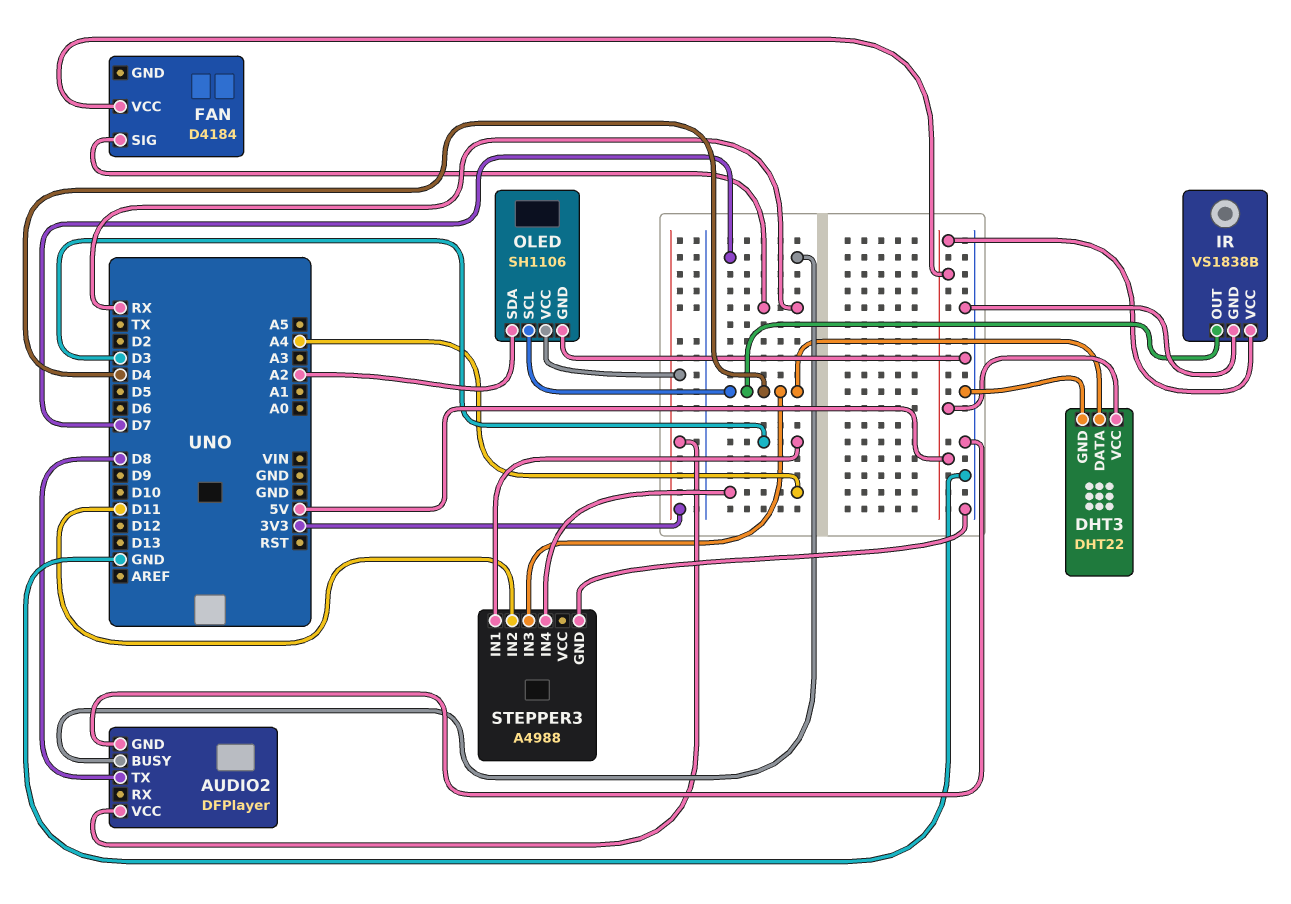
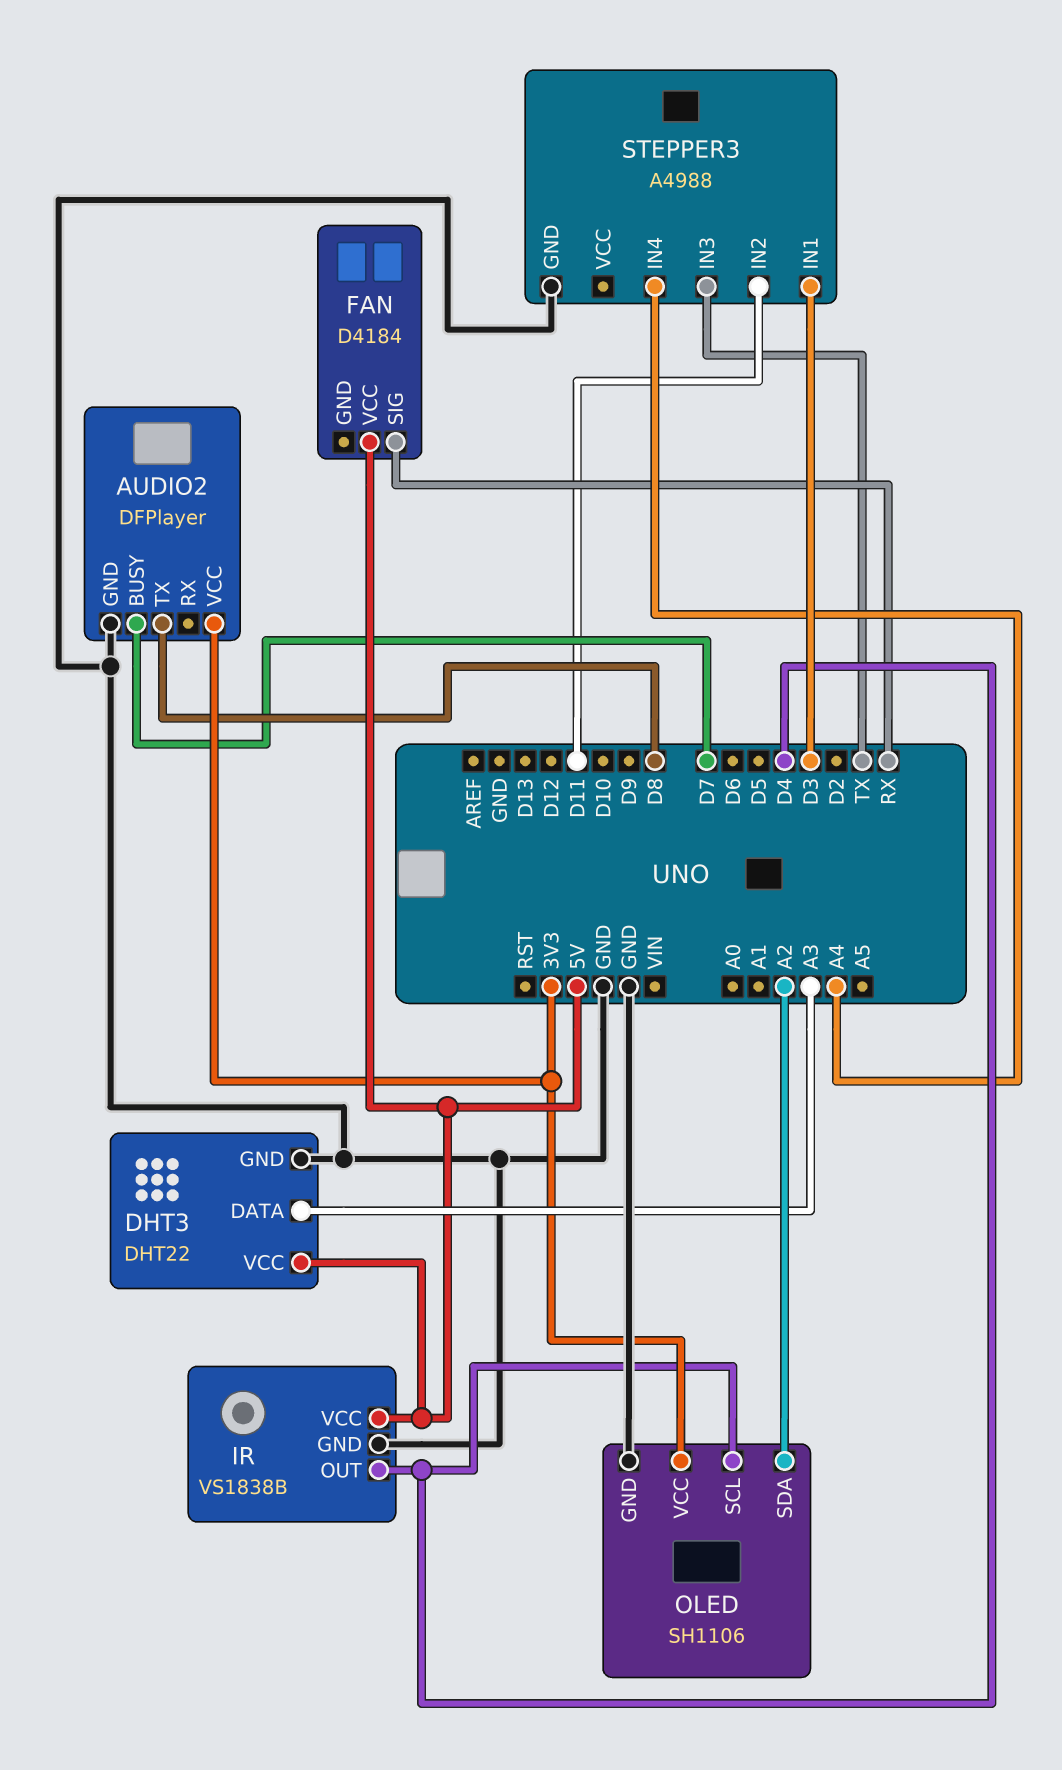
DHT3 pin DATA: D4 -> A3
STEPPER3 pin IN3: D4 -> TX

